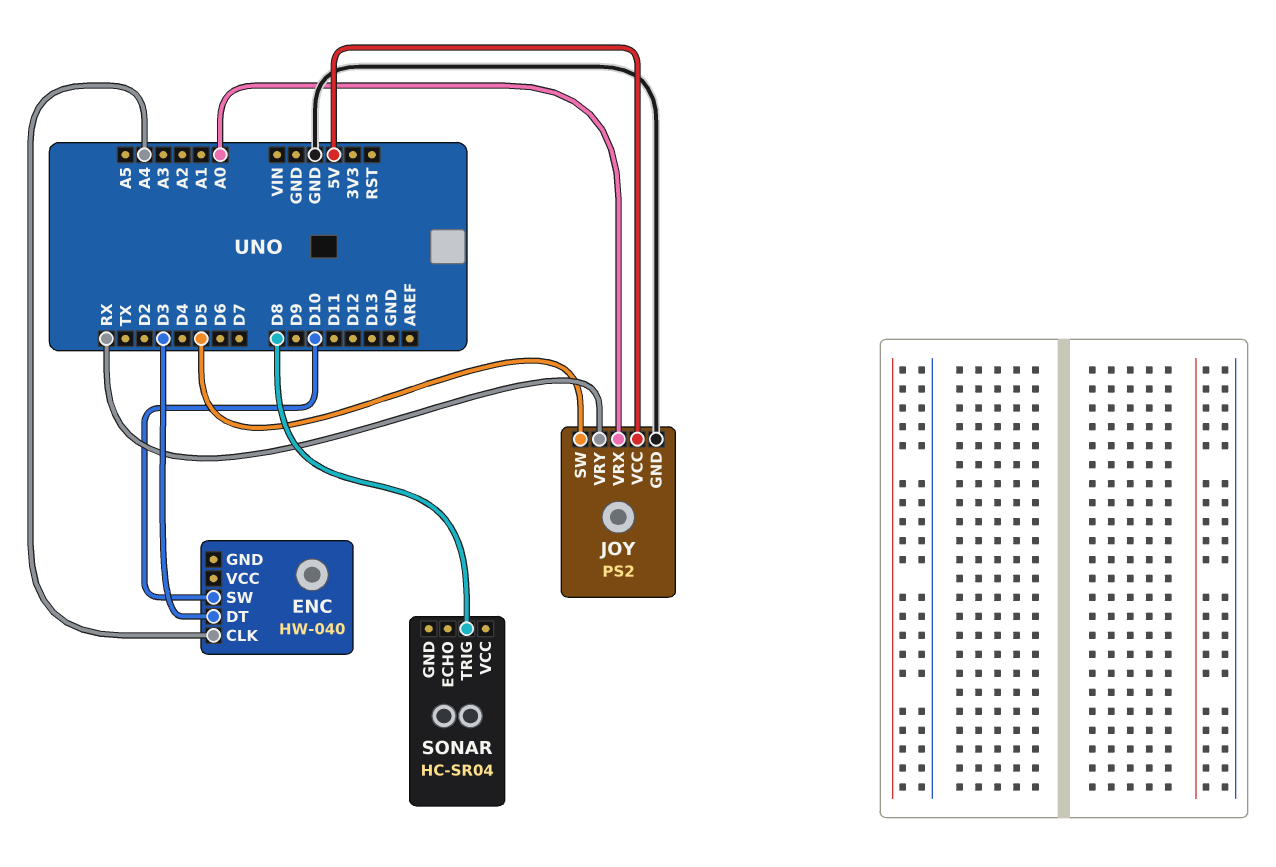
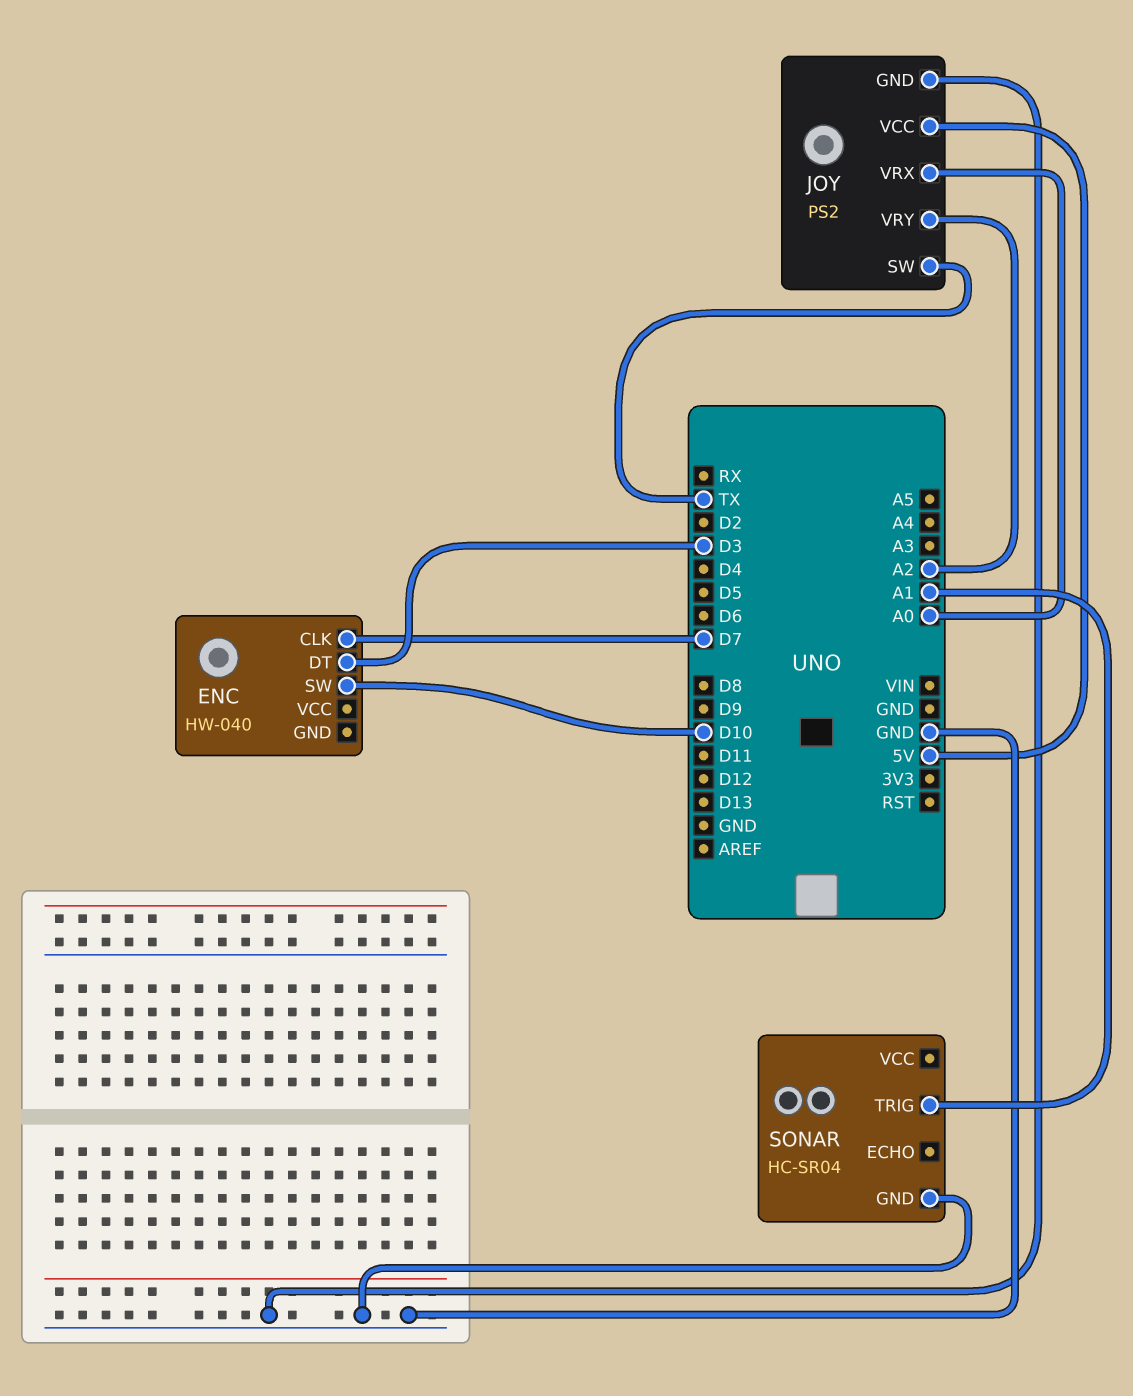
ENC pin CLK: A4 -> D7
JOY pin SW: D5 -> TX
JOY pin VRY: RX -> A2
SONAR pin GND: none -> GND
SONAR pin TRIG: D8 -> A1

